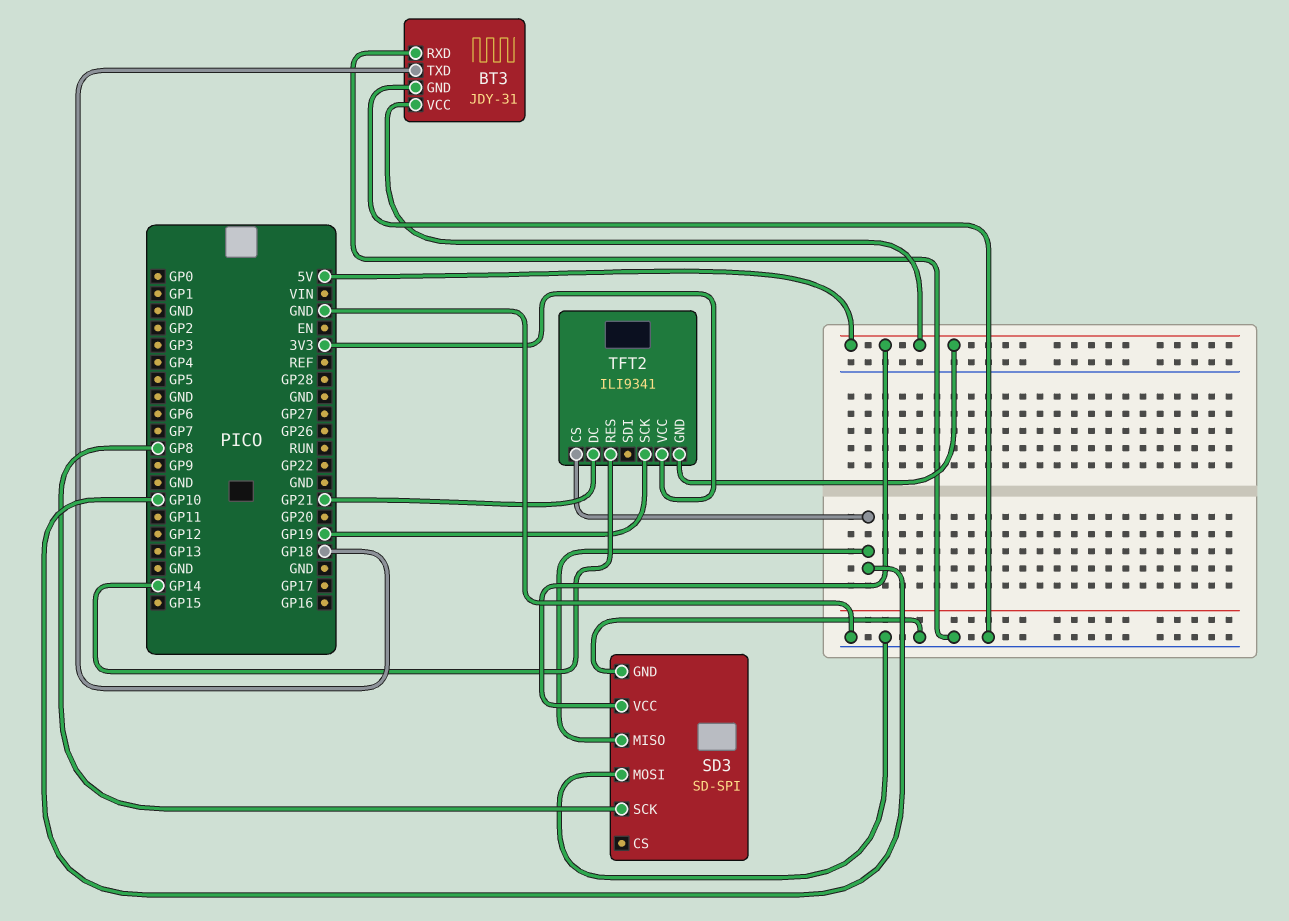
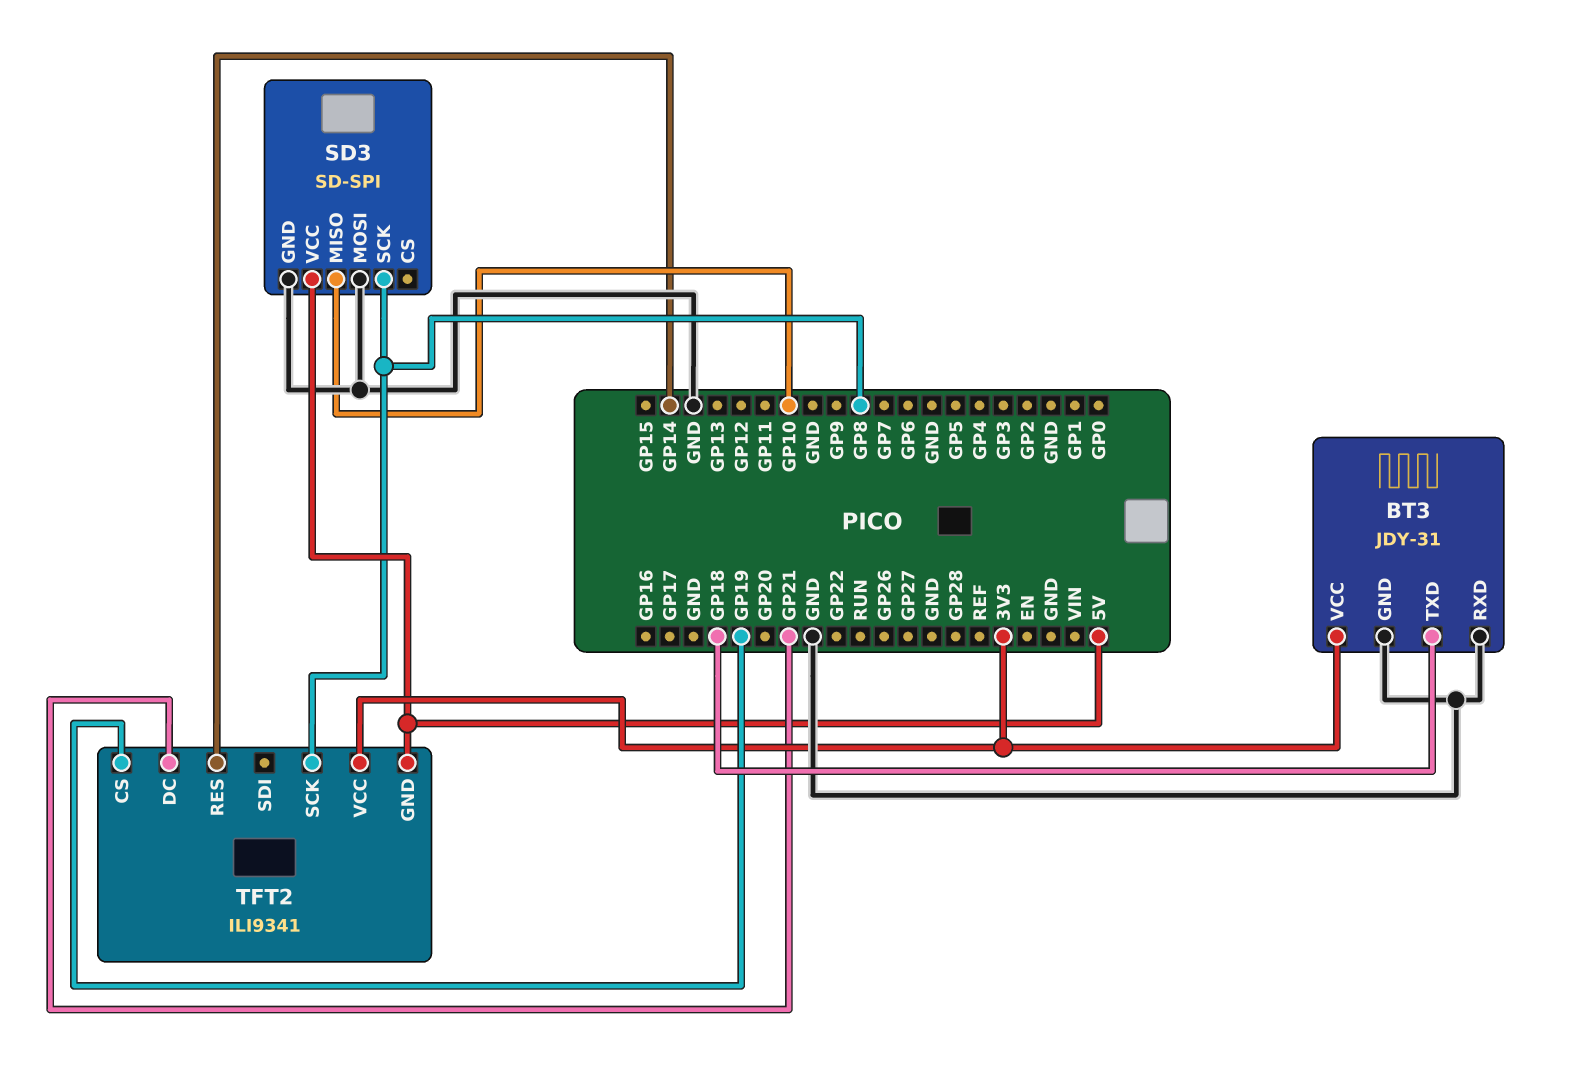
BT3 pin VCC: 5V -> 3V3
TFT2 pin CS: GP10 -> GP19
TFT2 pin SCK: GP19 -> GP8

